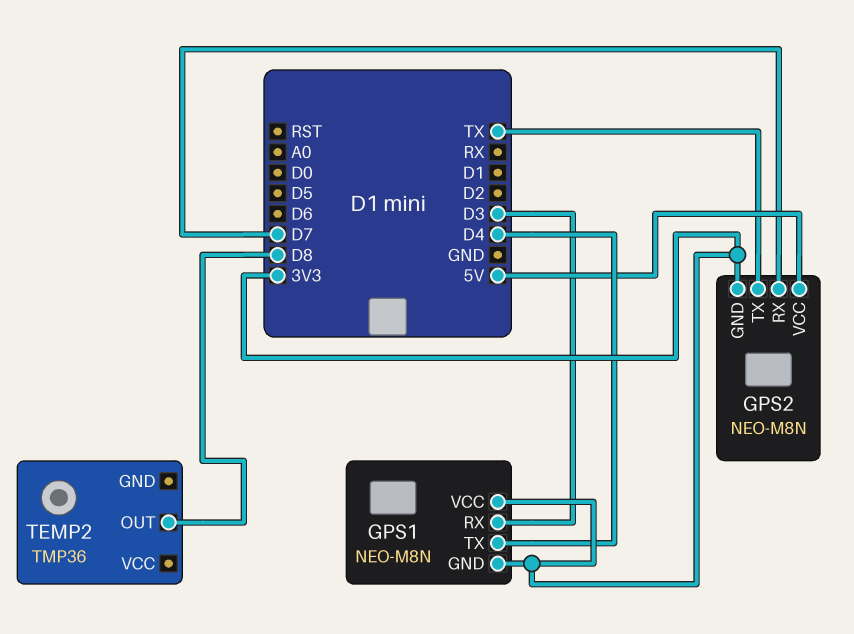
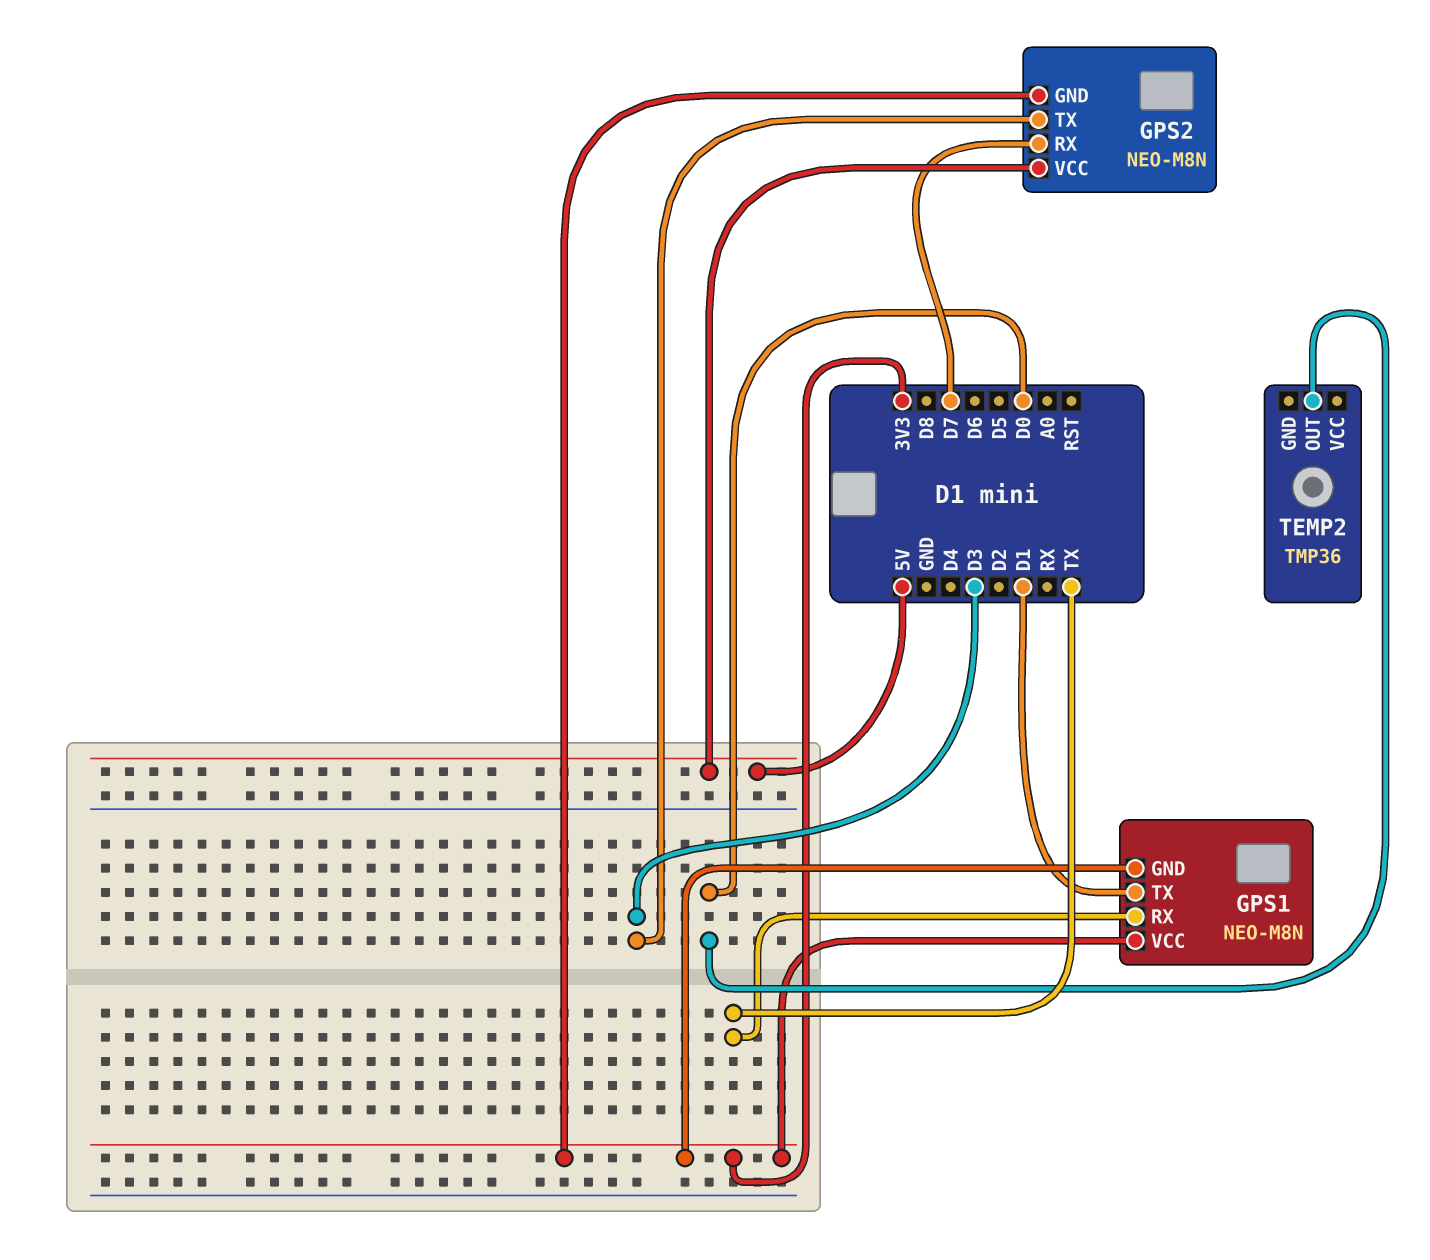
GPS1 pin RX: D3 -> TX
GPS1 pin TX: D4 -> D1
GPS2 pin TX: TX -> D3
TEMP2 pin OUT: D8 -> D0

